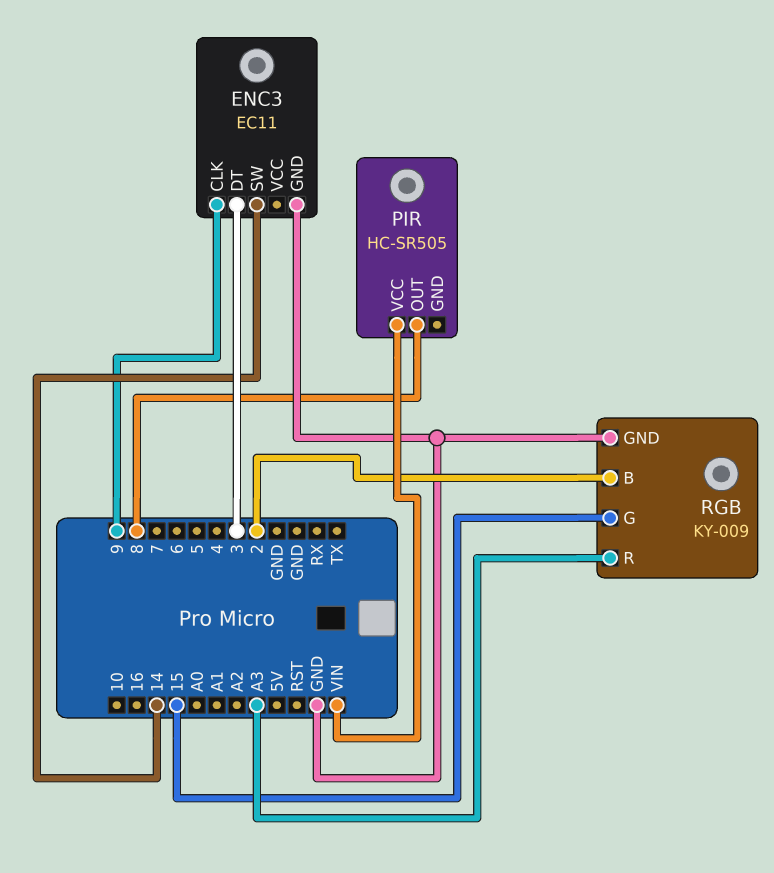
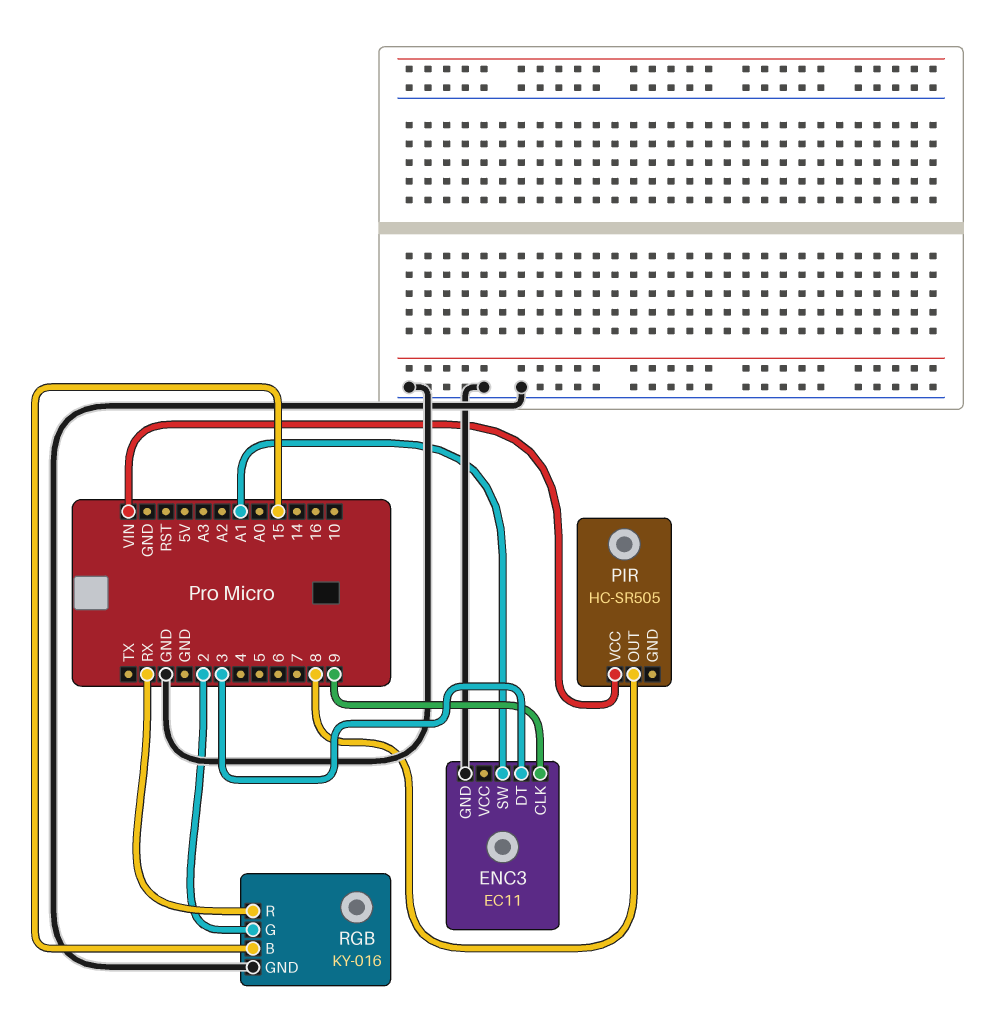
ENC3 pin SW: 14 -> A1
RGB: KY-009 -> KY-016
RGB pin B: 2 -> 15
RGB pin G: 15 -> 2
RGB pin R: A3 -> RX

